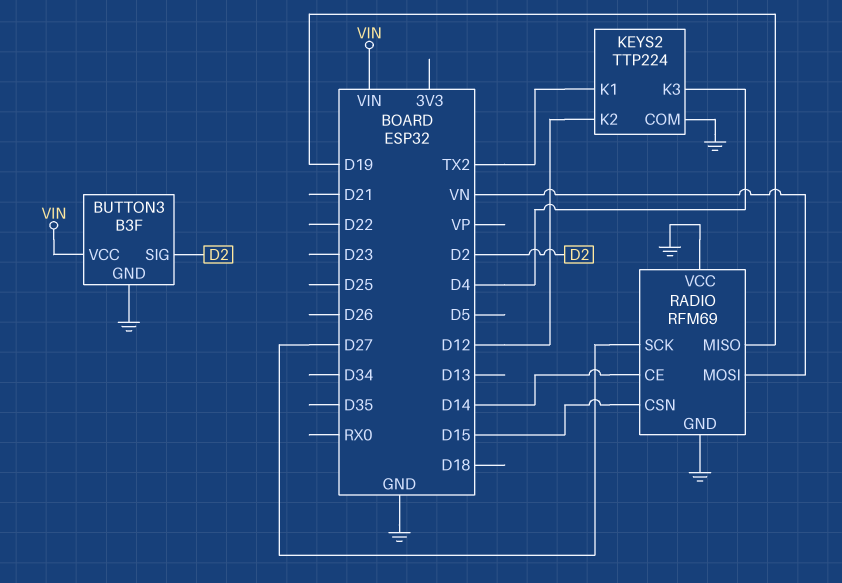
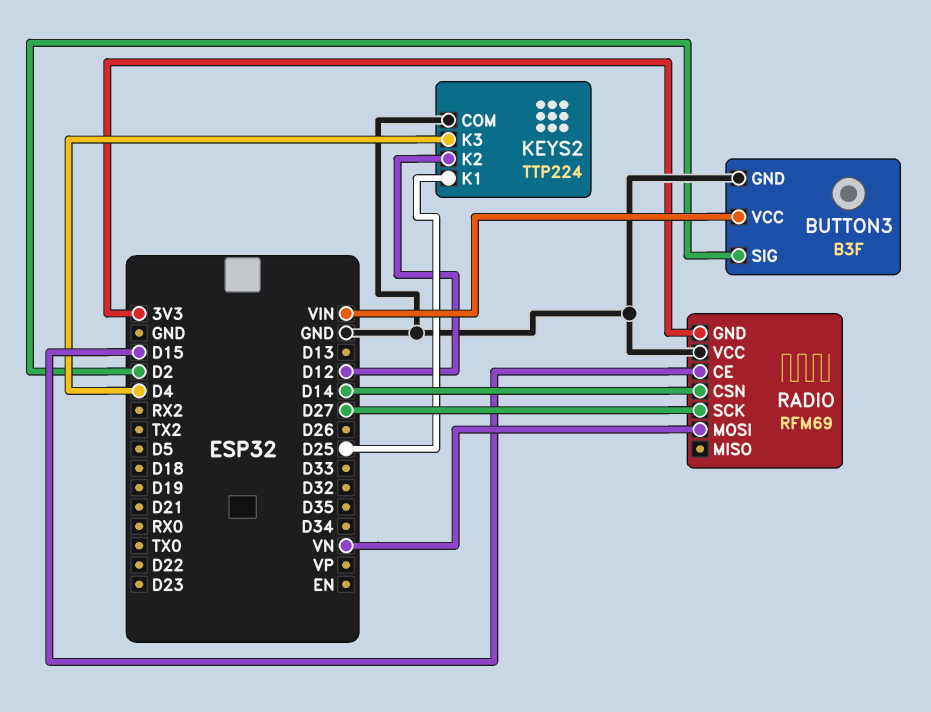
KEYS2 pin K1: TX2 -> D25
RADIO pin CE: D14 -> D15
RADIO pin CSN: D15 -> D14
RADIO pin GND: GND -> 3V3
RADIO pin MISO: D19 -> none

